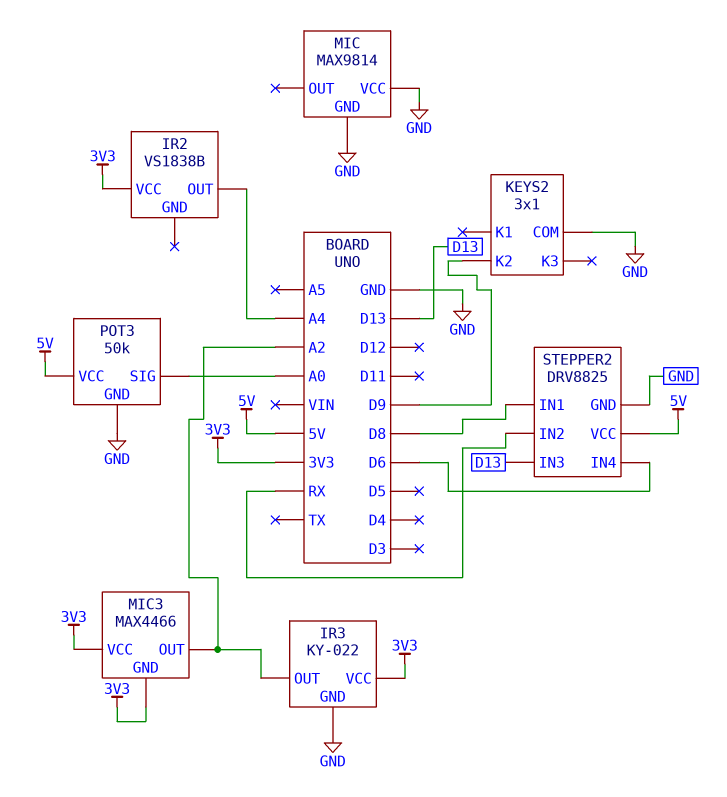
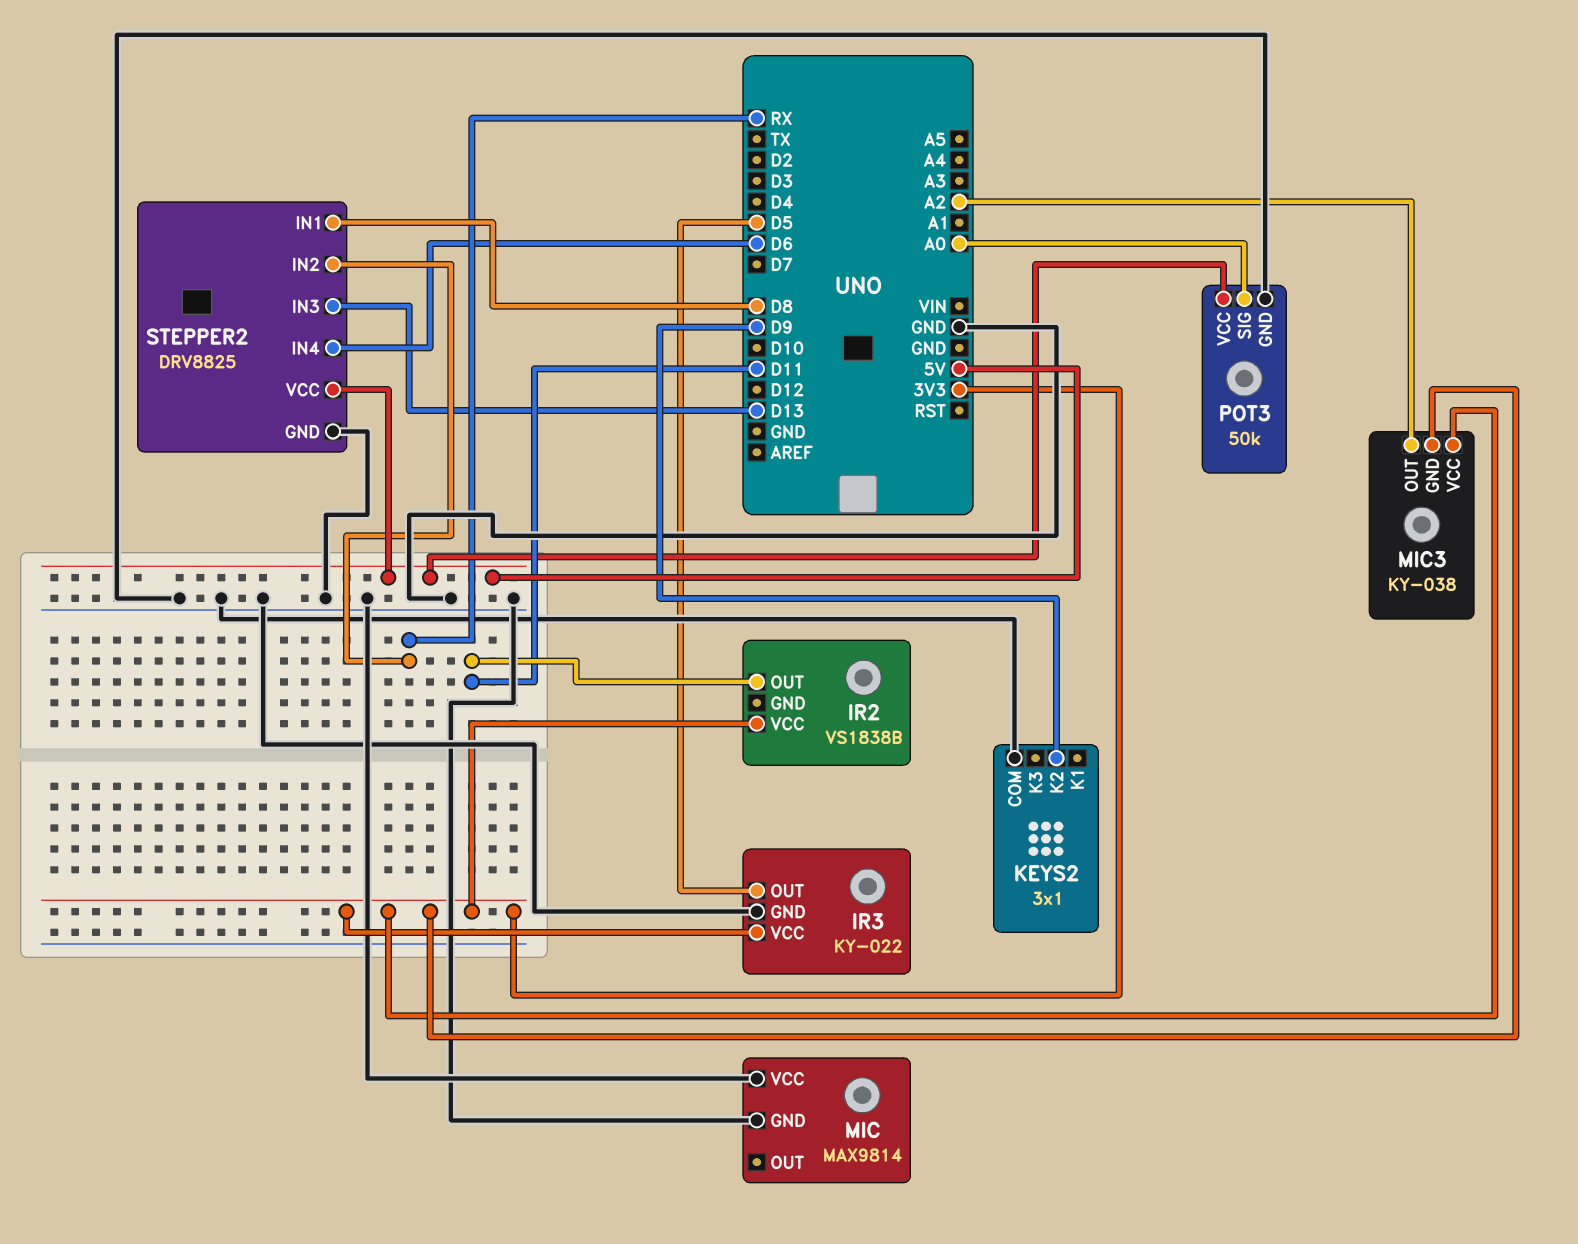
IR2 pin OUT: A4 -> D11
IR3 pin OUT: A2 -> D5
MIC3: MAX4466 -> KY-038

